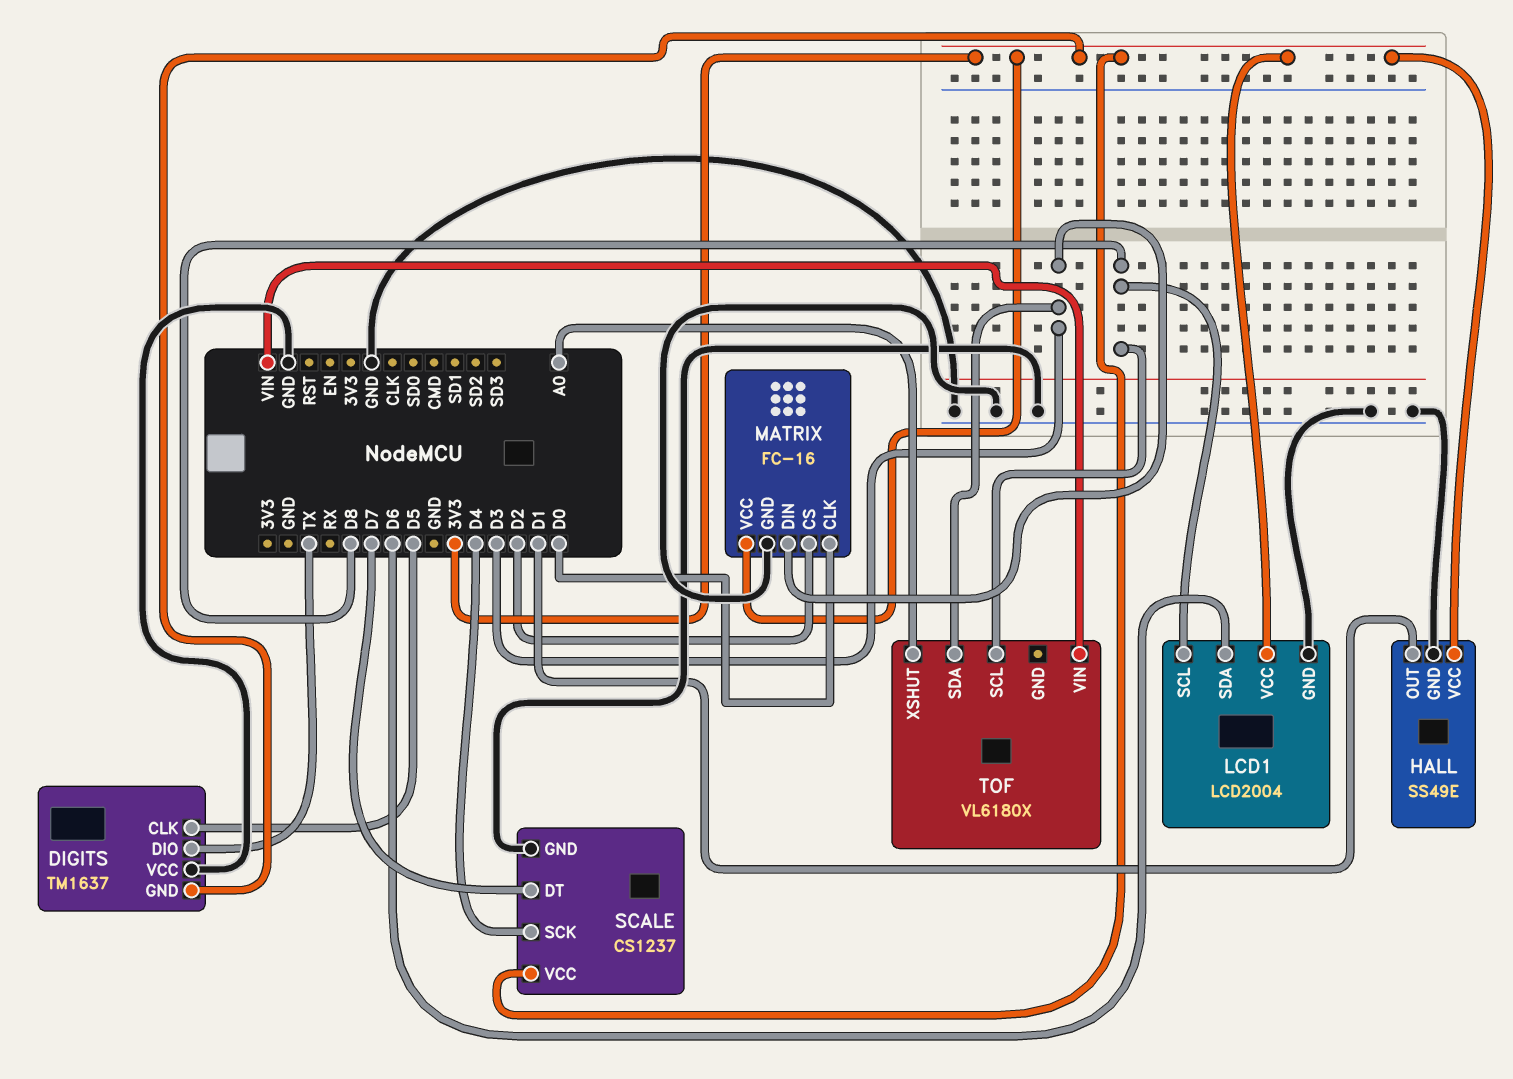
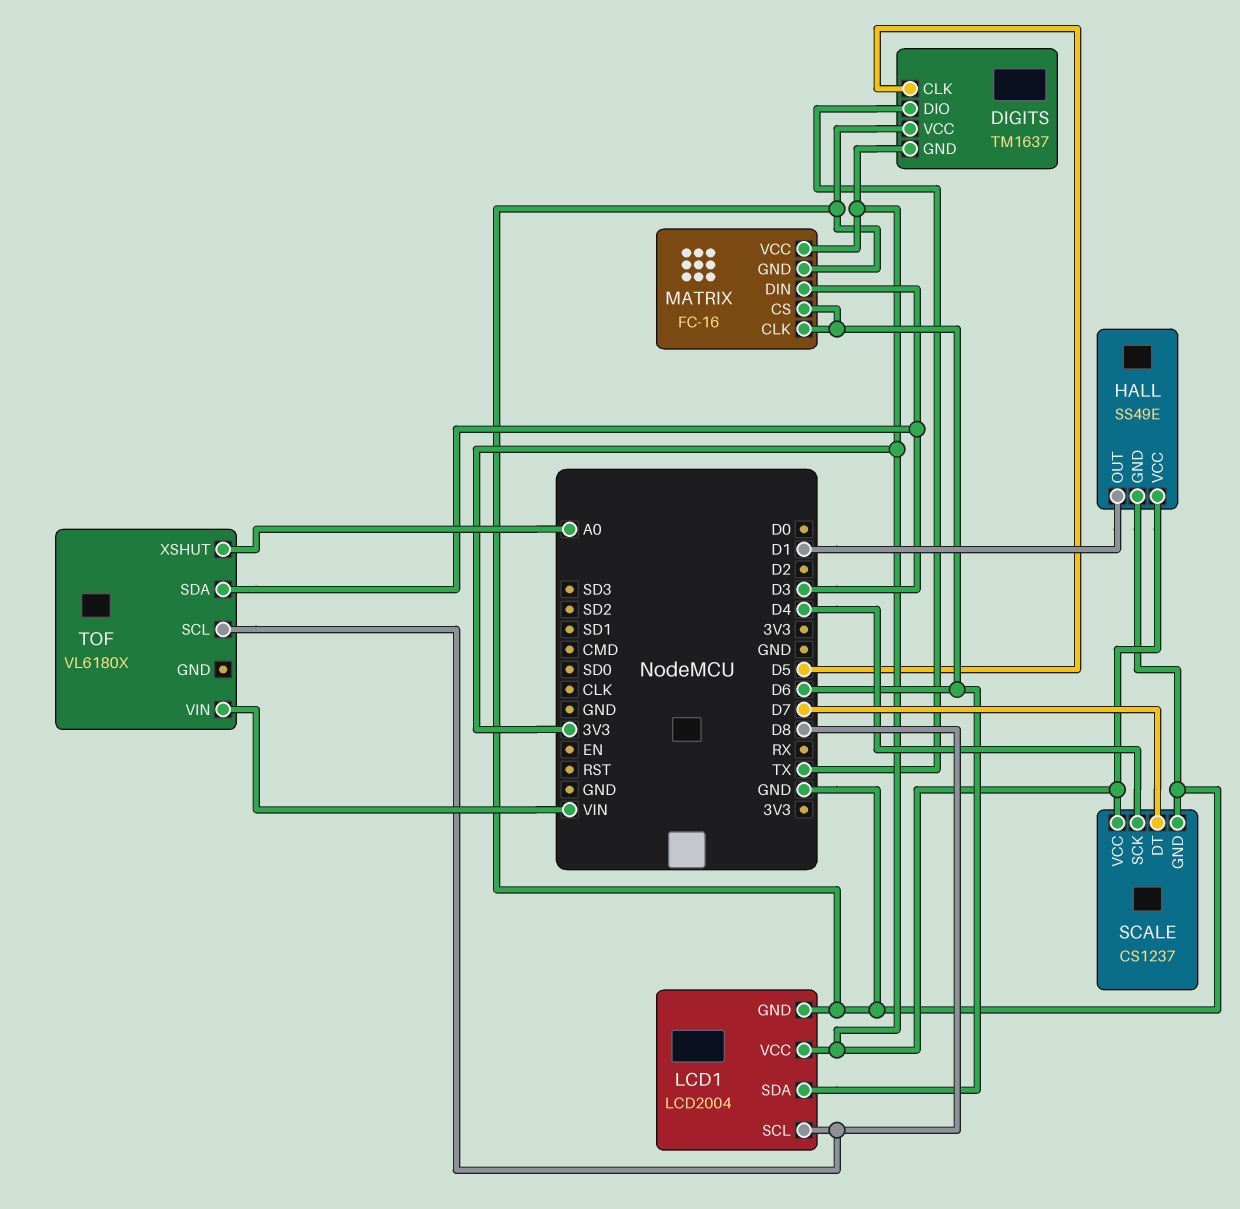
MATRIX pin CLK: D0 -> D6
MATRIX pin CS: D2 -> D6

